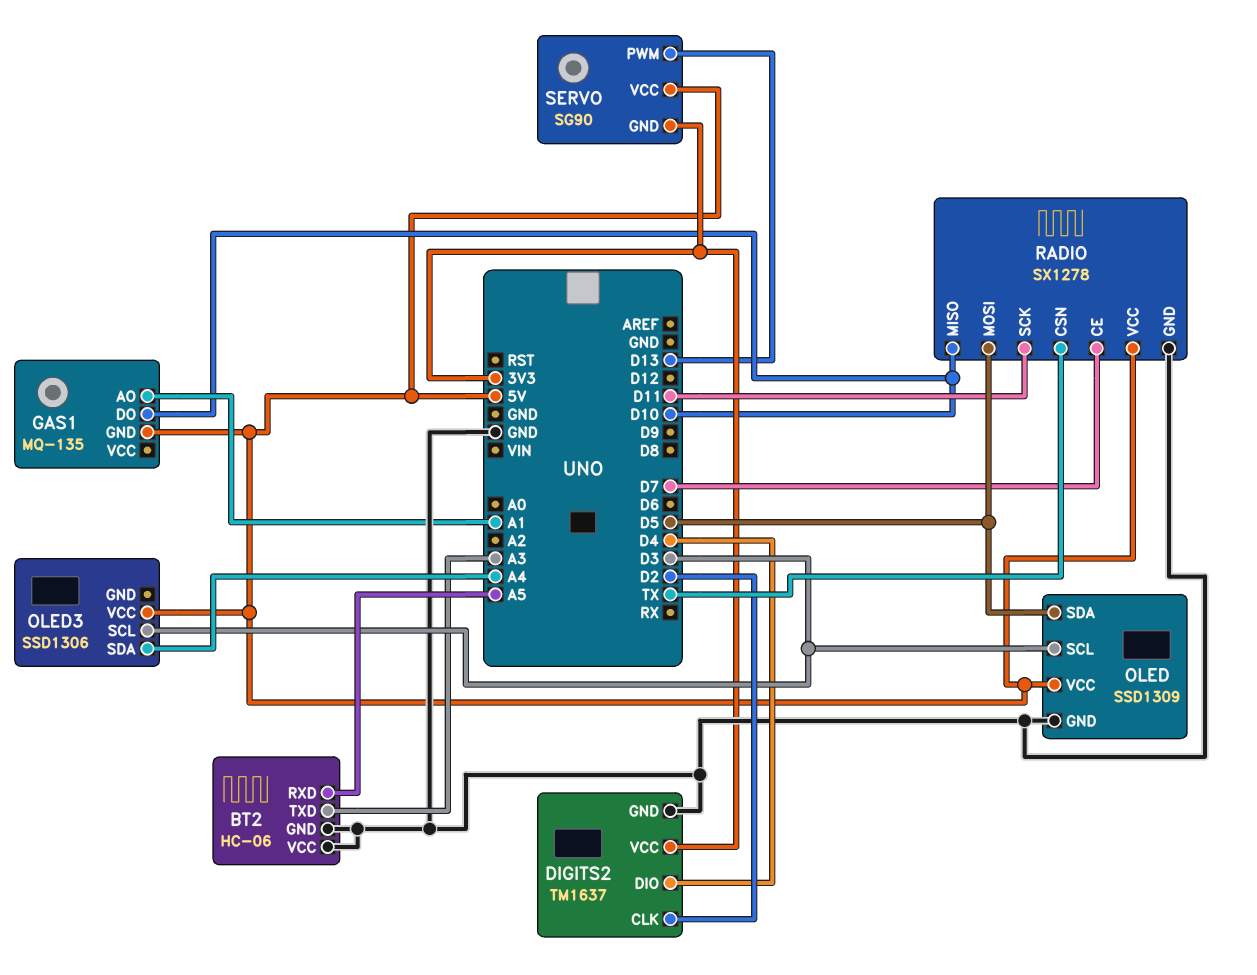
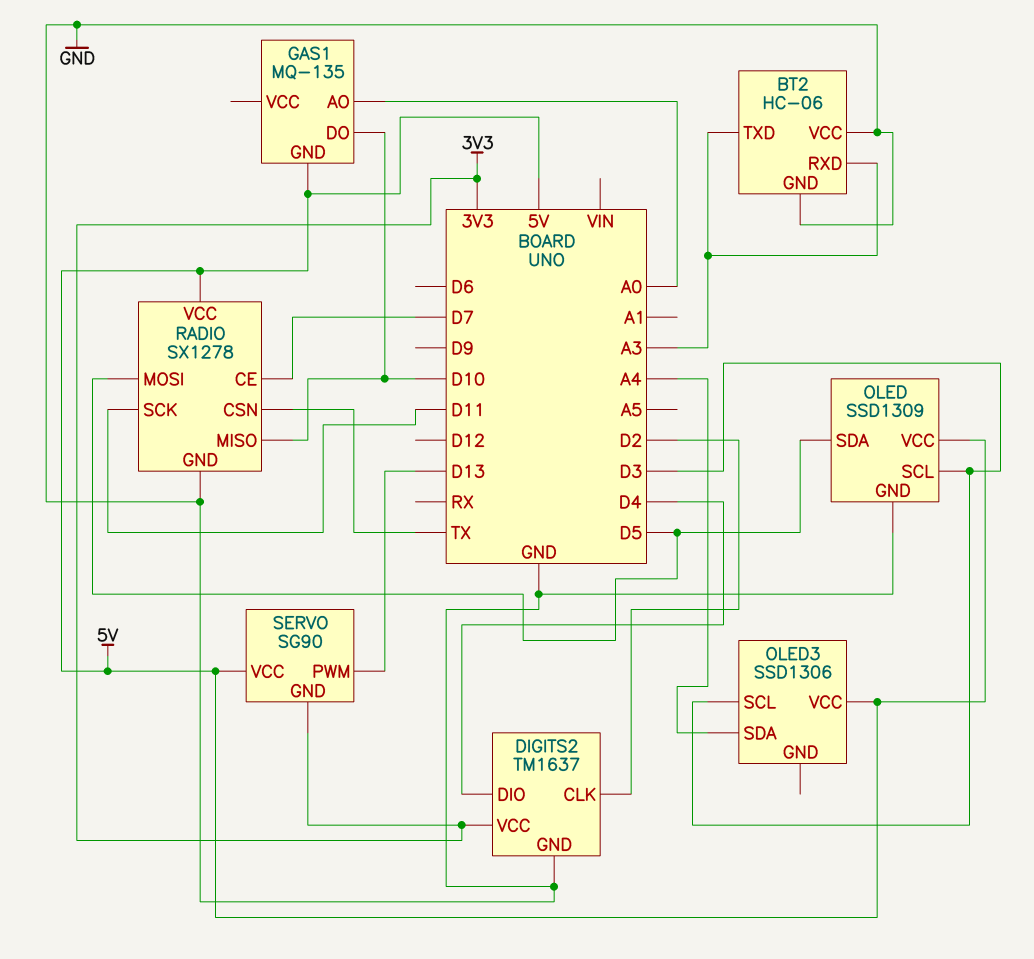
BT2 pin RXD: A5 -> A3
GAS1 pin AO: A1 -> A0

